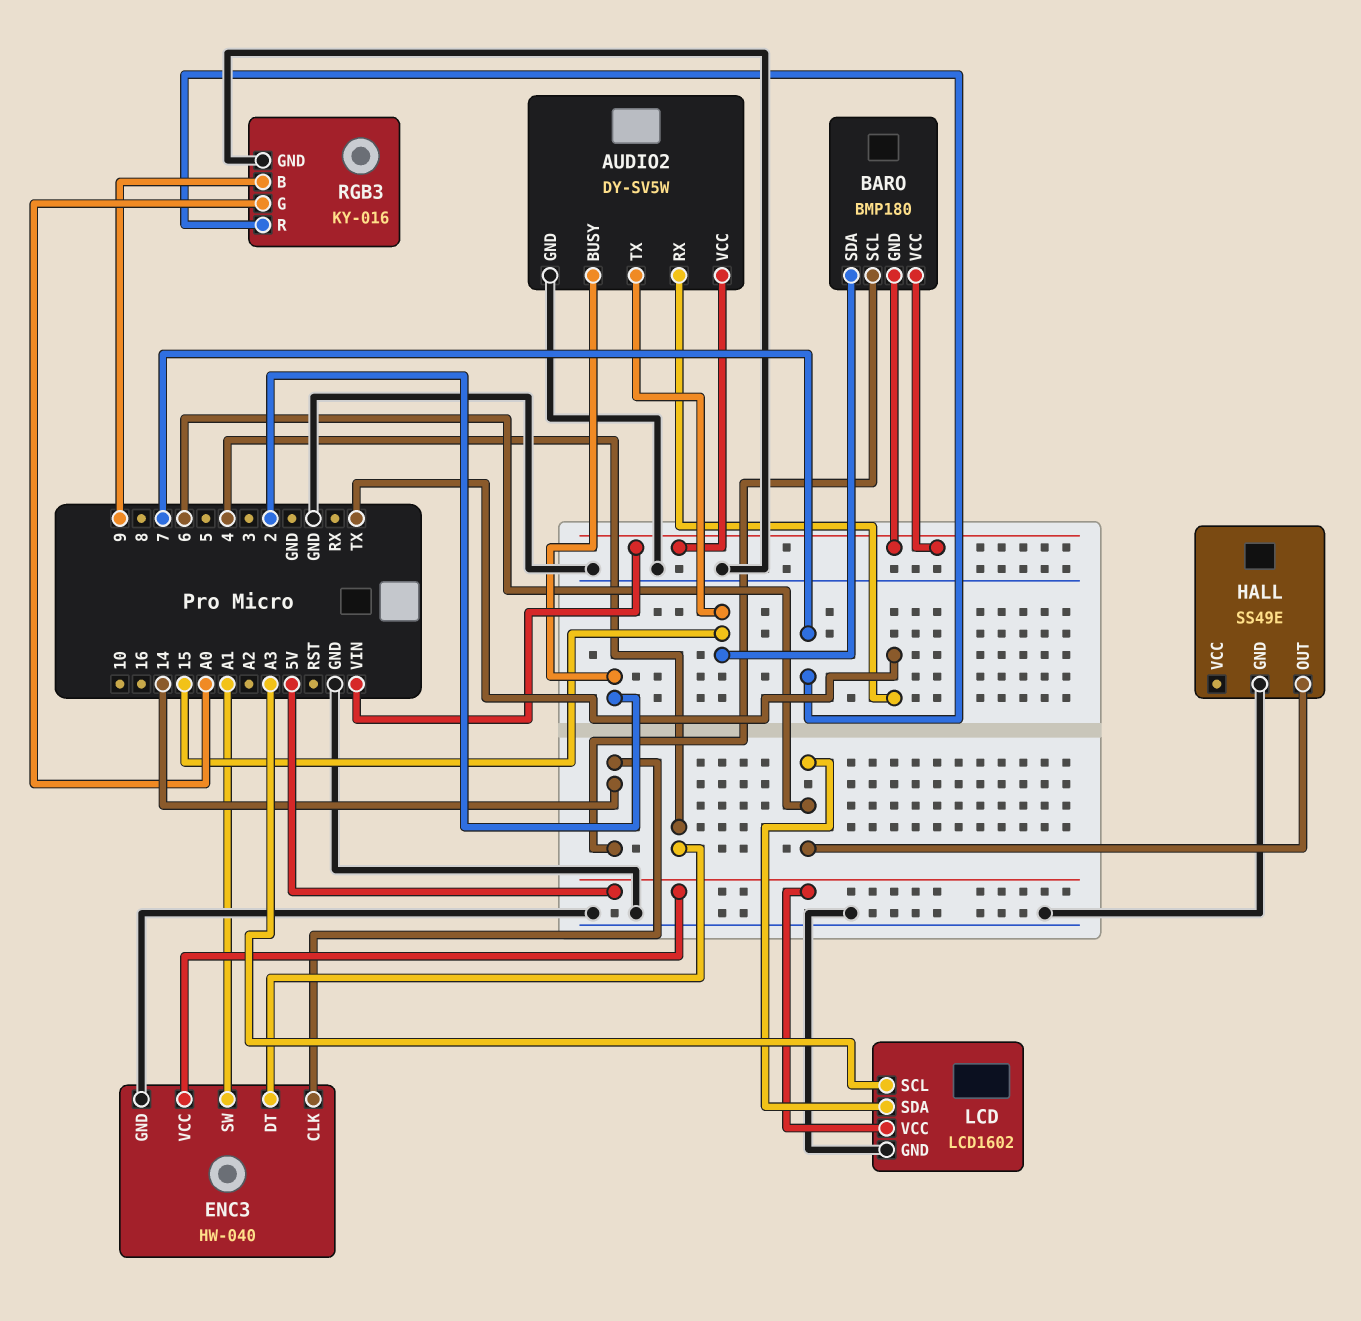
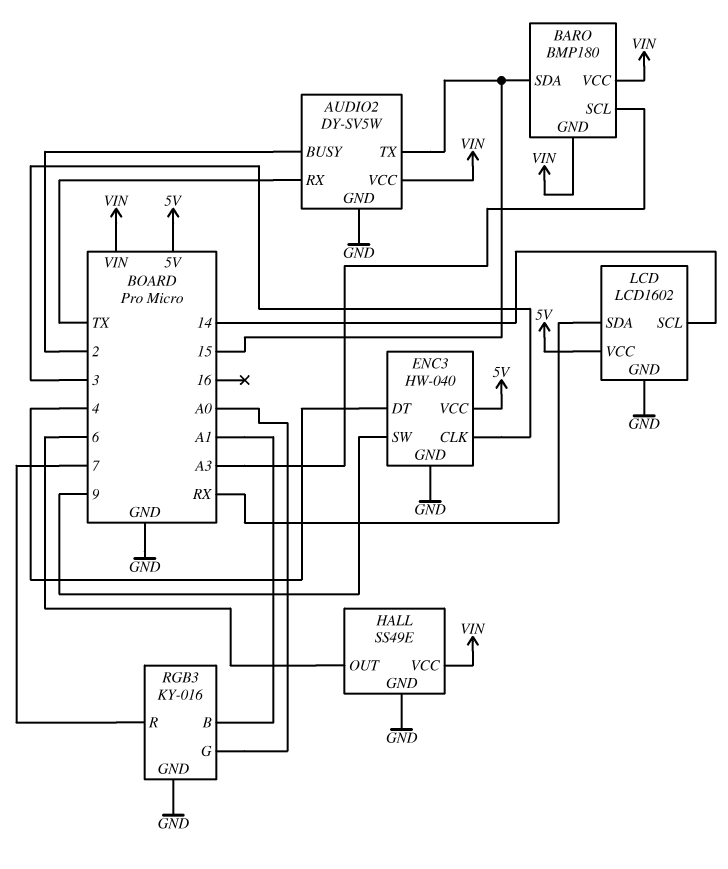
BARO pin SCL: 14 -> A3
ENC3 pin CLK: 14 -> 3
ENC3 pin SW: A1 -> 9
HALL pin VCC: none -> VIN
LCD pin SCL: A3 -> 14
LCD pin SDA: 6 -> RX
RGB3 pin B: 9 -> A1

